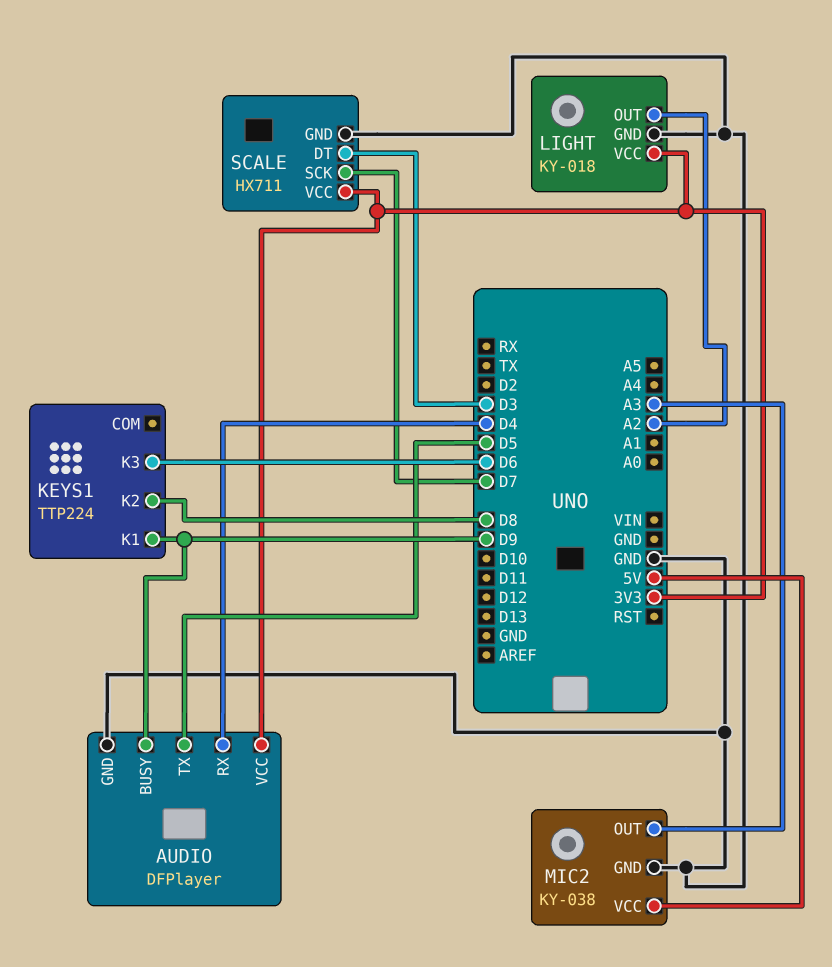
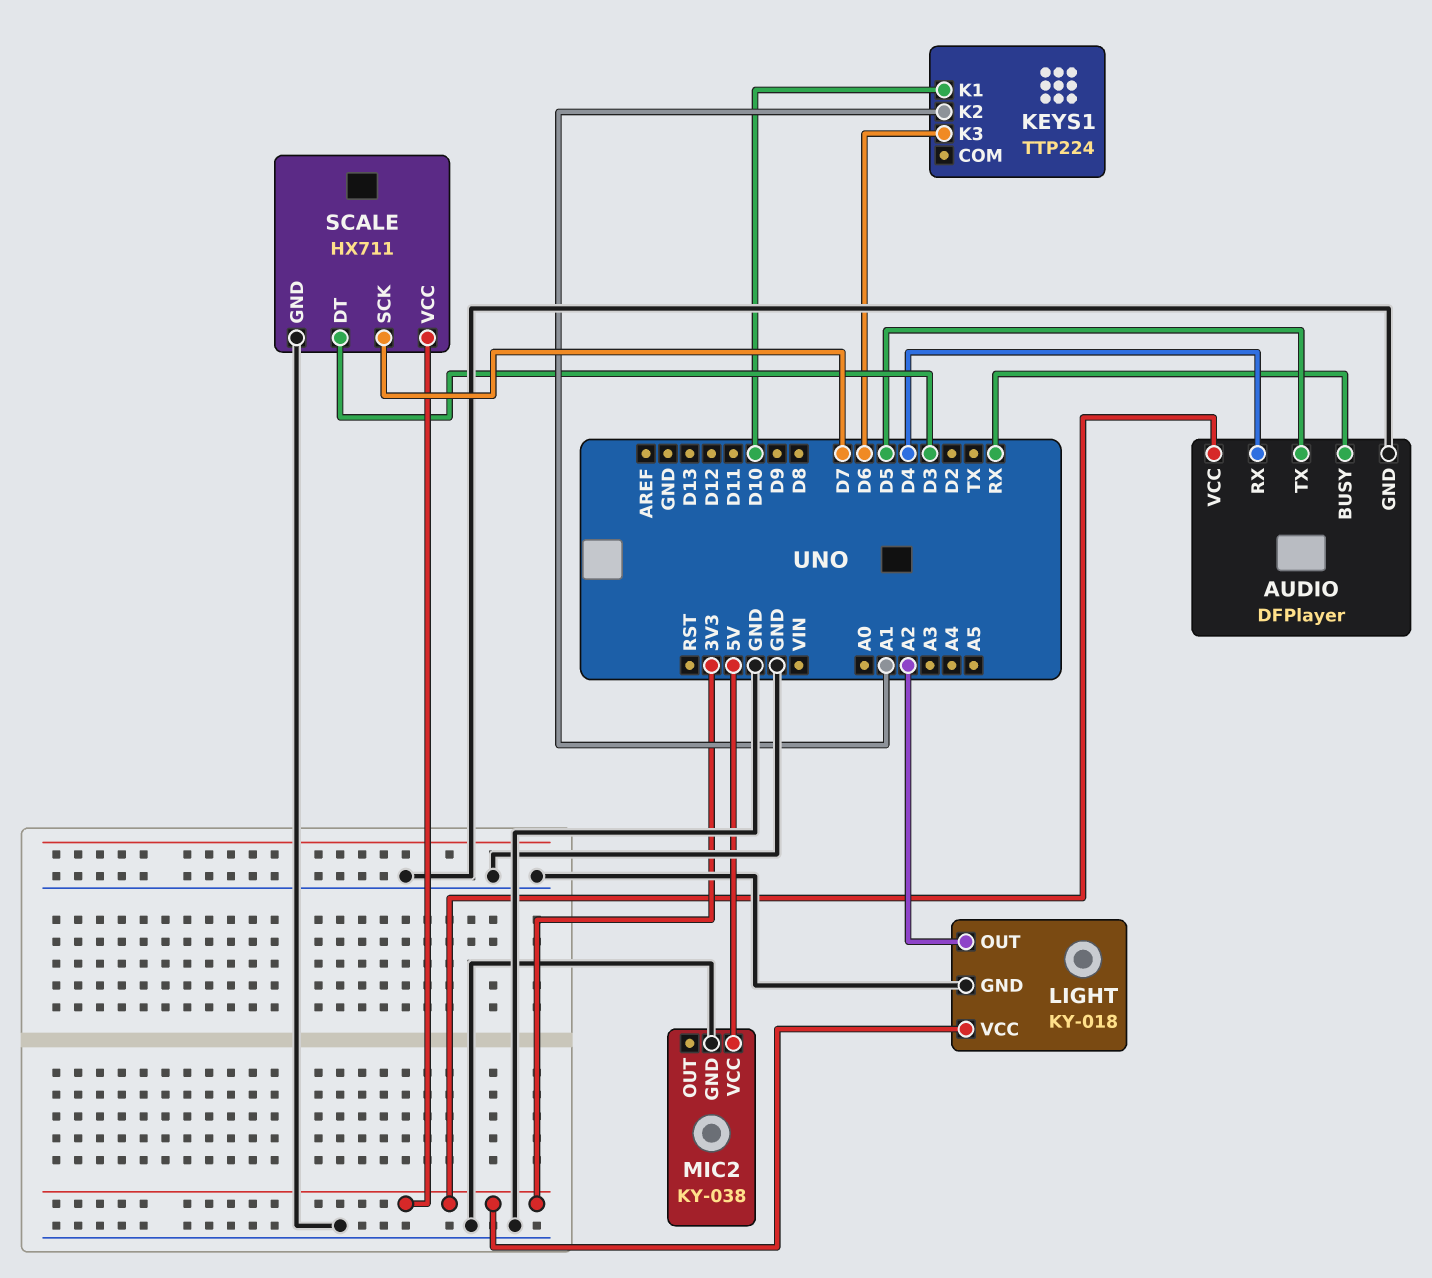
AUDIO pin BUSY: D9 -> RX
KEYS1 pin K1: D9 -> D10
KEYS1 pin K2: D8 -> A1
MIC2 pin OUT: A3 -> none

